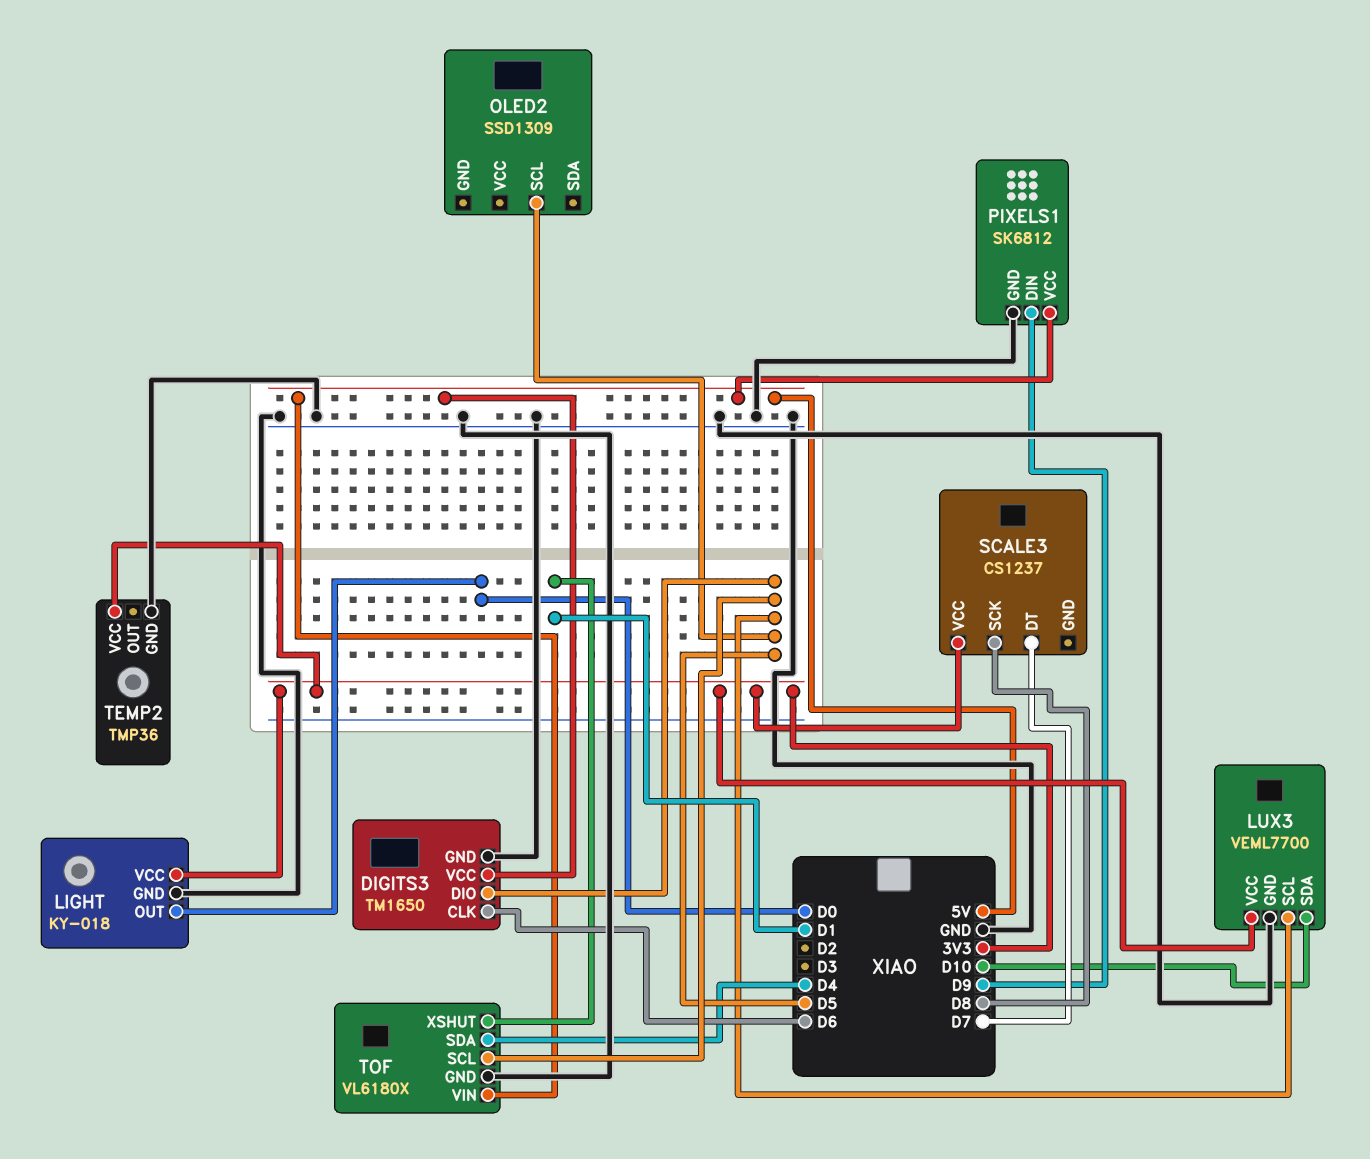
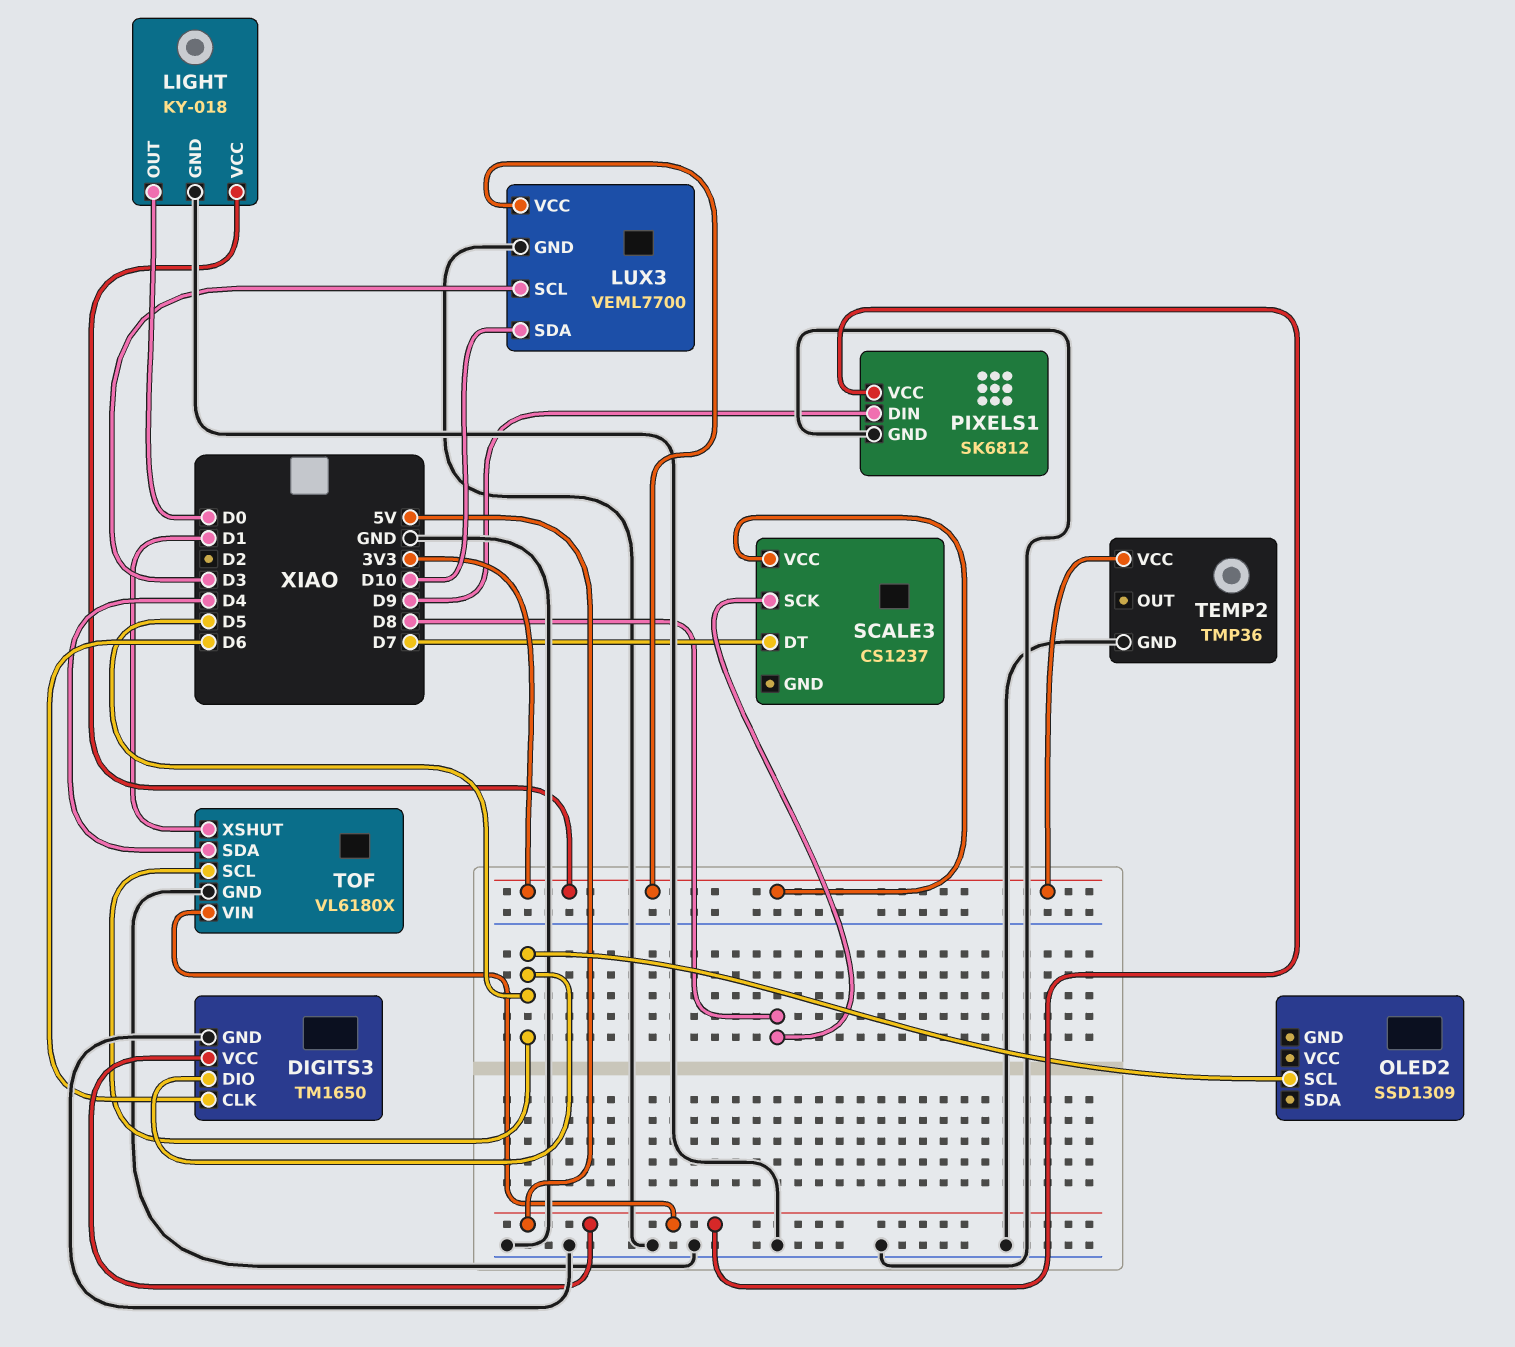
LUX3 pin SCL: D5 -> D3

